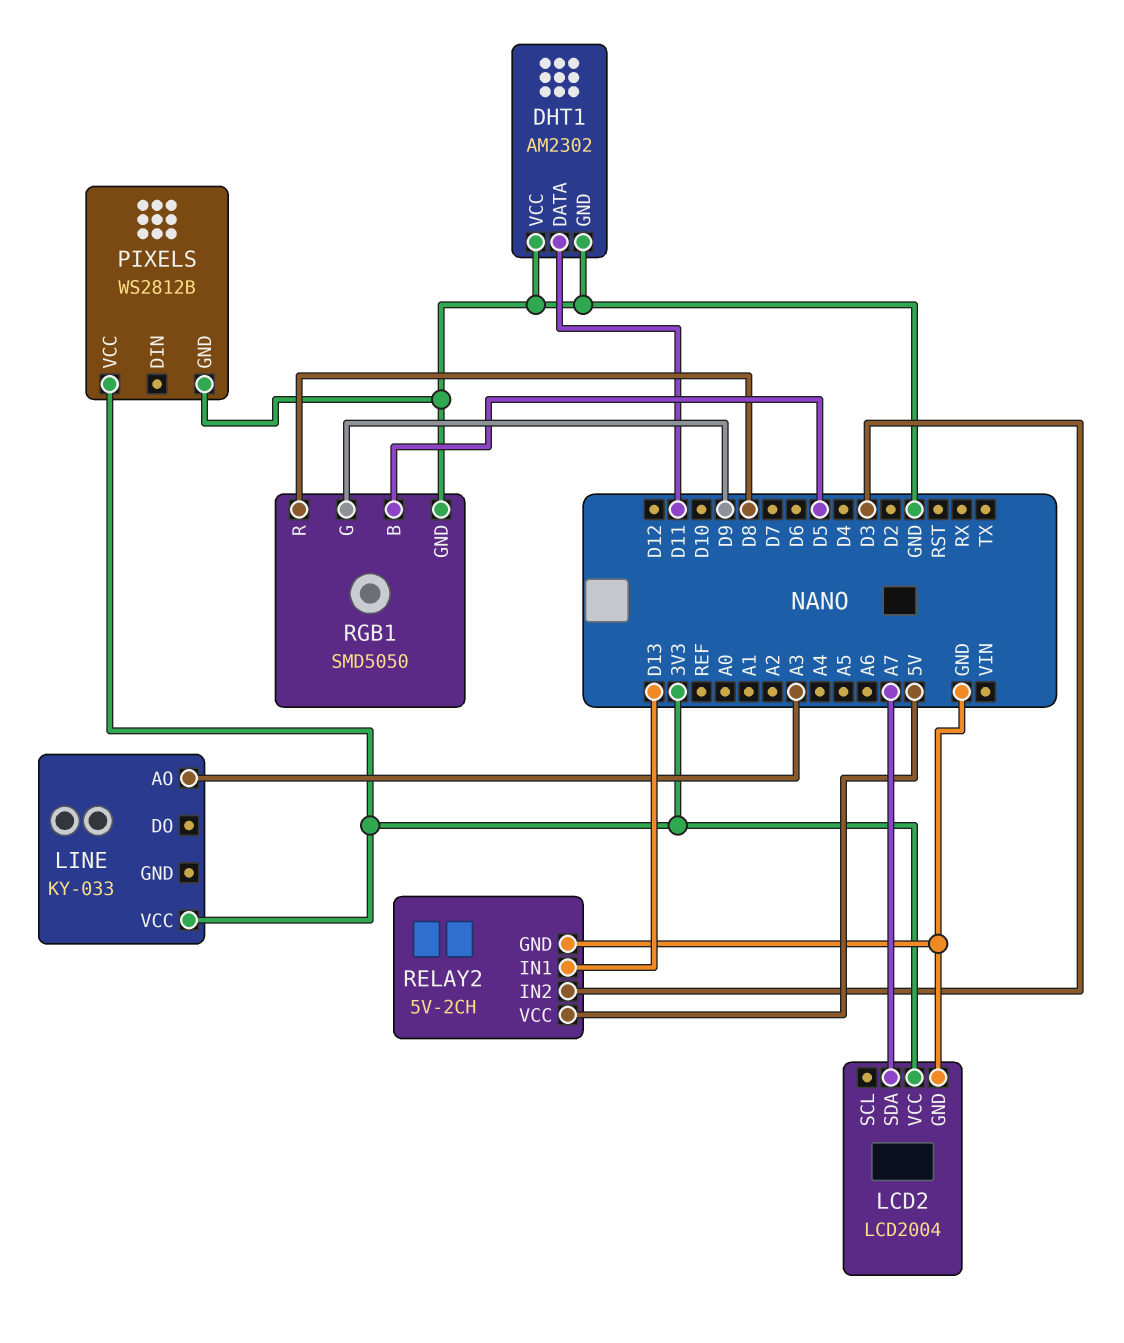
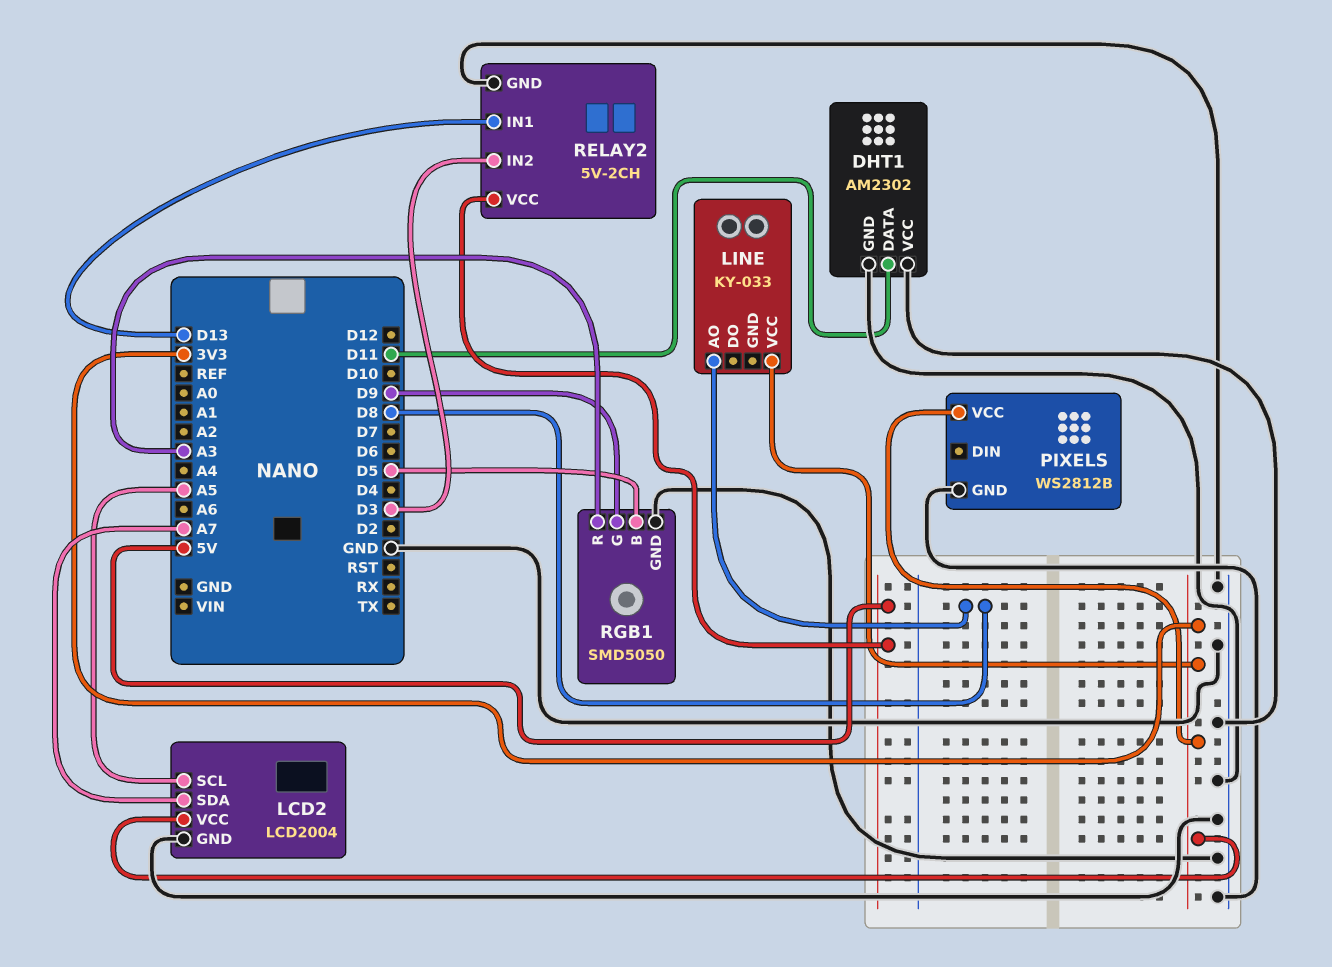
LCD2 pin SCL: none -> A5
LINE pin AO: A3 -> D8
RGB1 pin R: D8 -> A3

